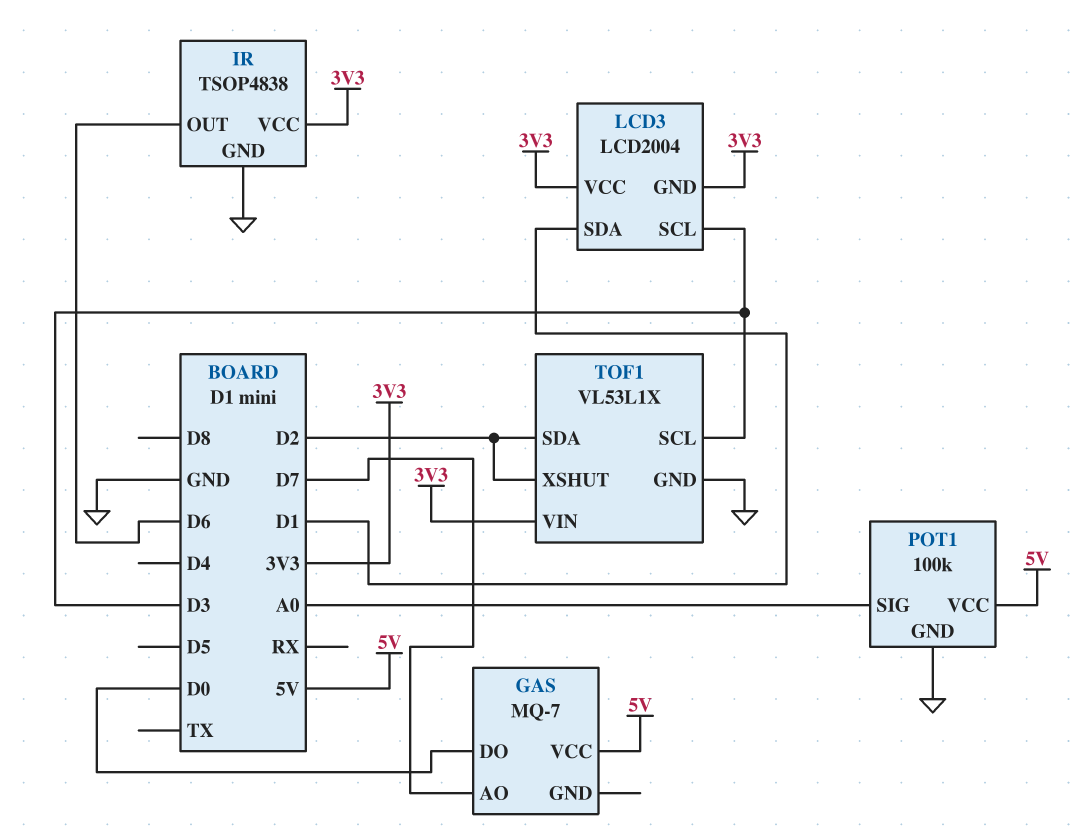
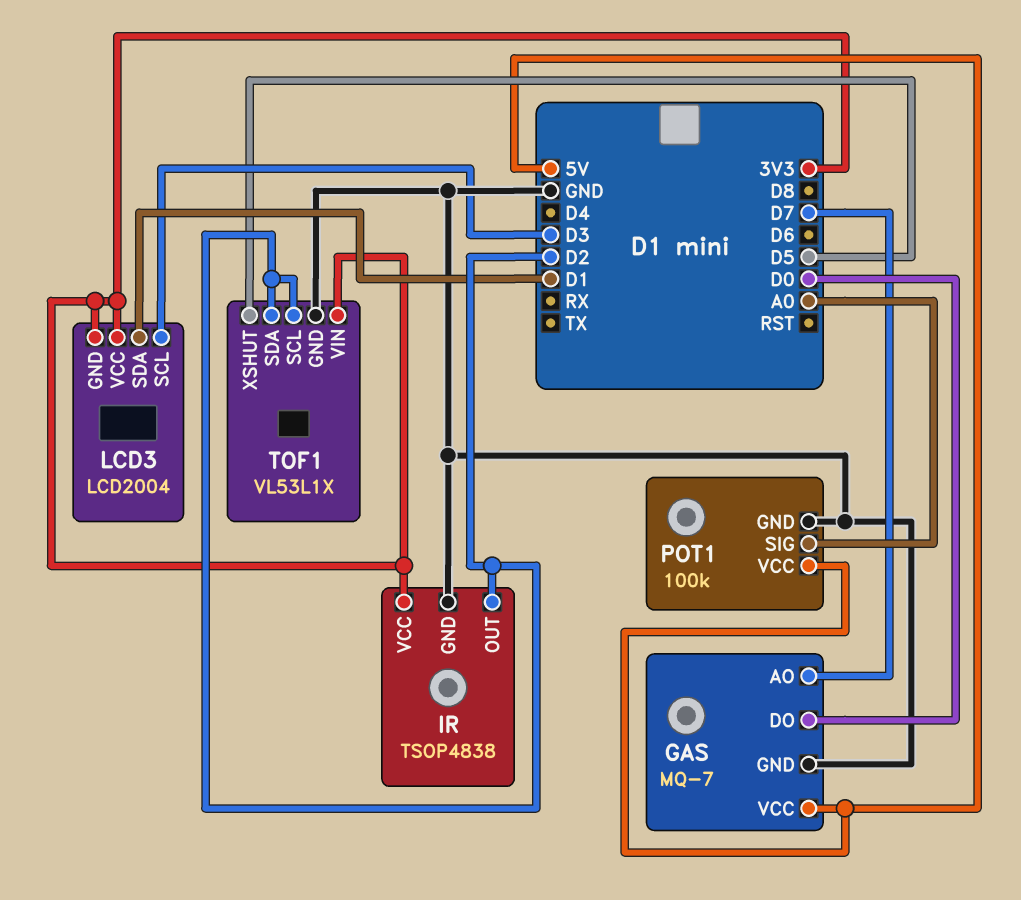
GAS pin GND: none -> GND
IR pin OUT: D6 -> D2
TOF1 pin SCL: D3 -> D2
TOF1 pin XSHUT: D2 -> D5

